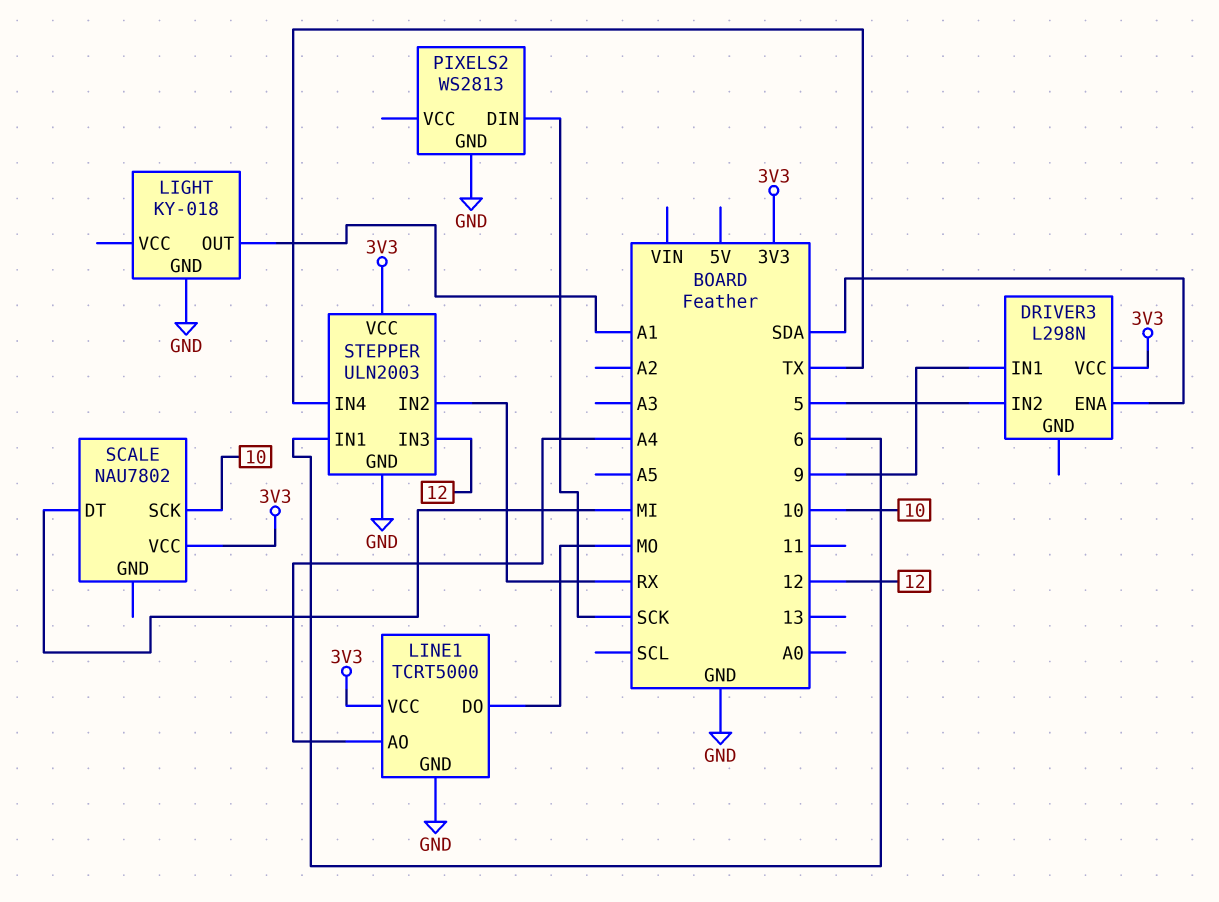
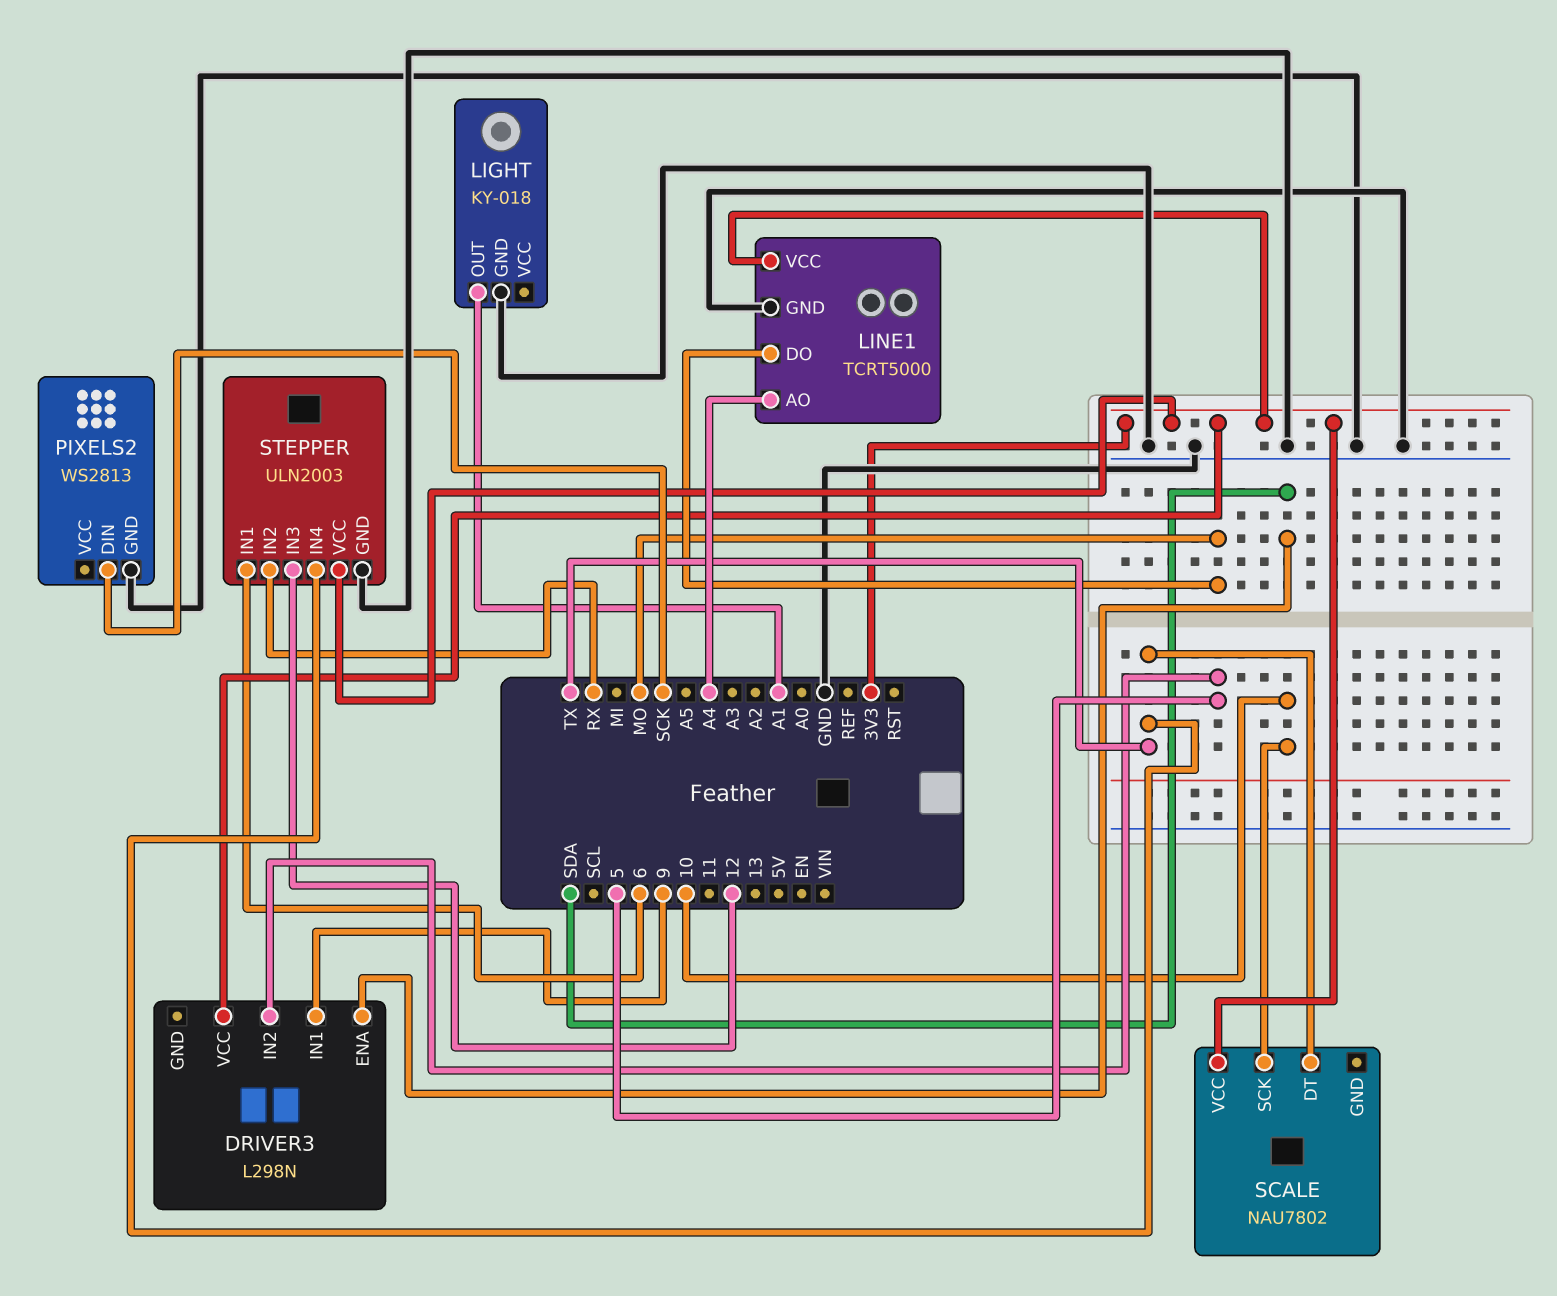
SCALE pin DT: MI -> TX

